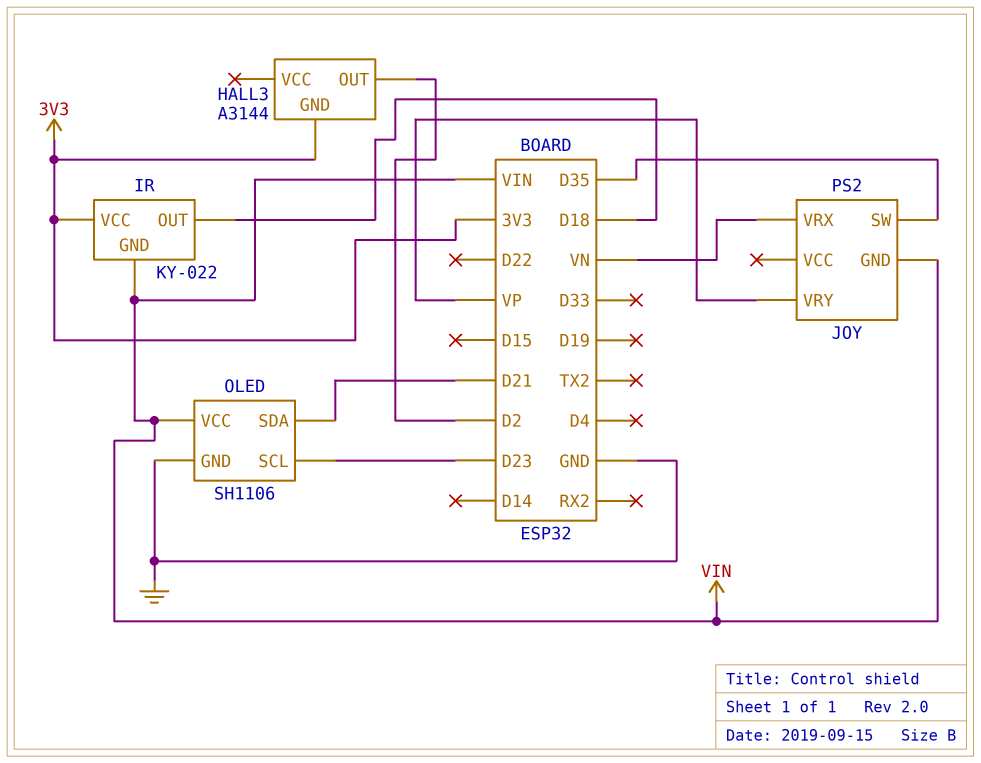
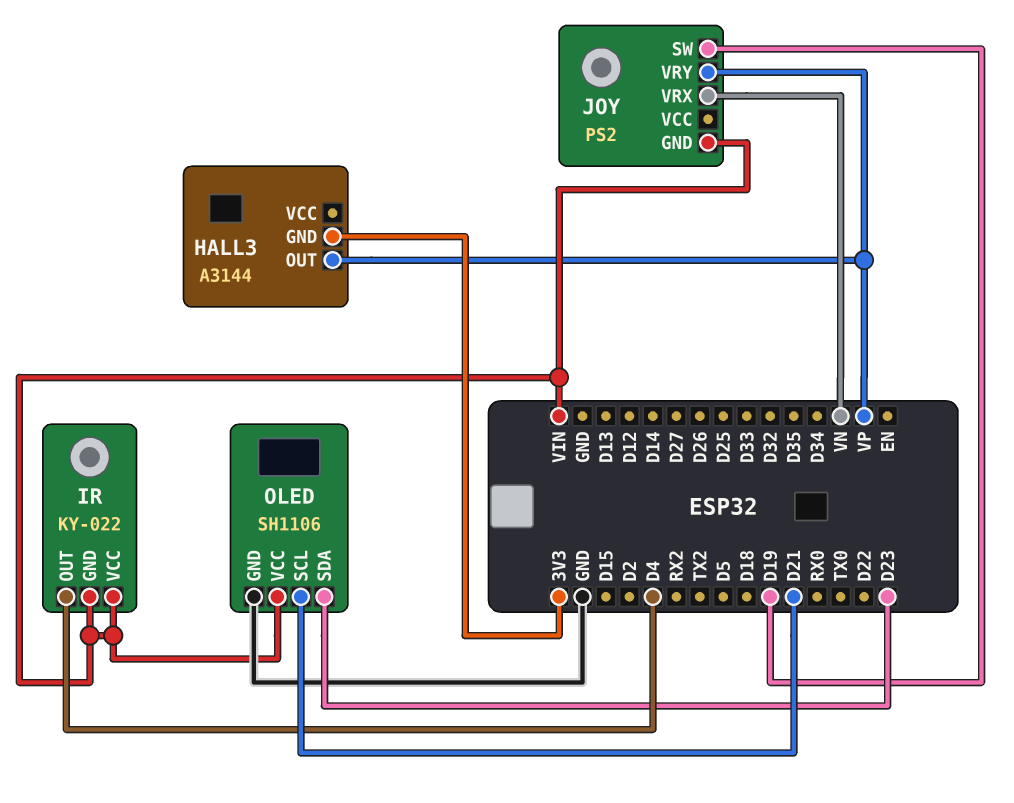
HALL3 pin OUT: D2 -> VP
IR pin OUT: D18 -> D4
IR pin VCC: 3V3 -> VIN
JOY pin SW: D35 -> D19
OLED pin SCL: D23 -> D21
OLED pin SDA: D21 -> D23

